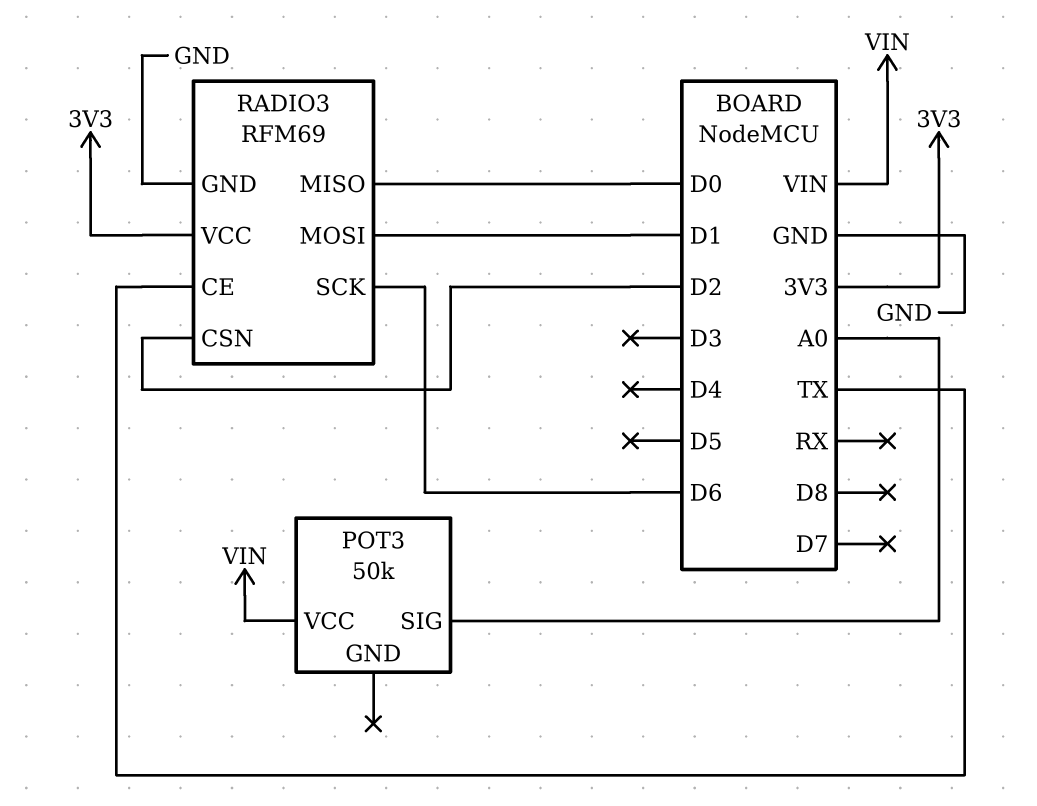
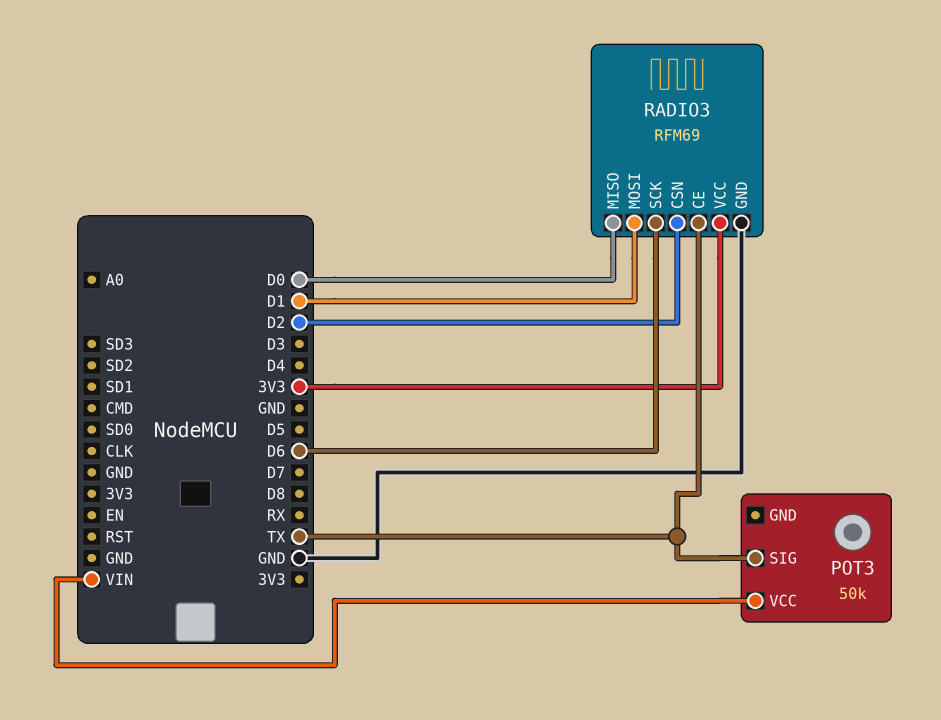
POT3 pin SIG: A0 -> TX

